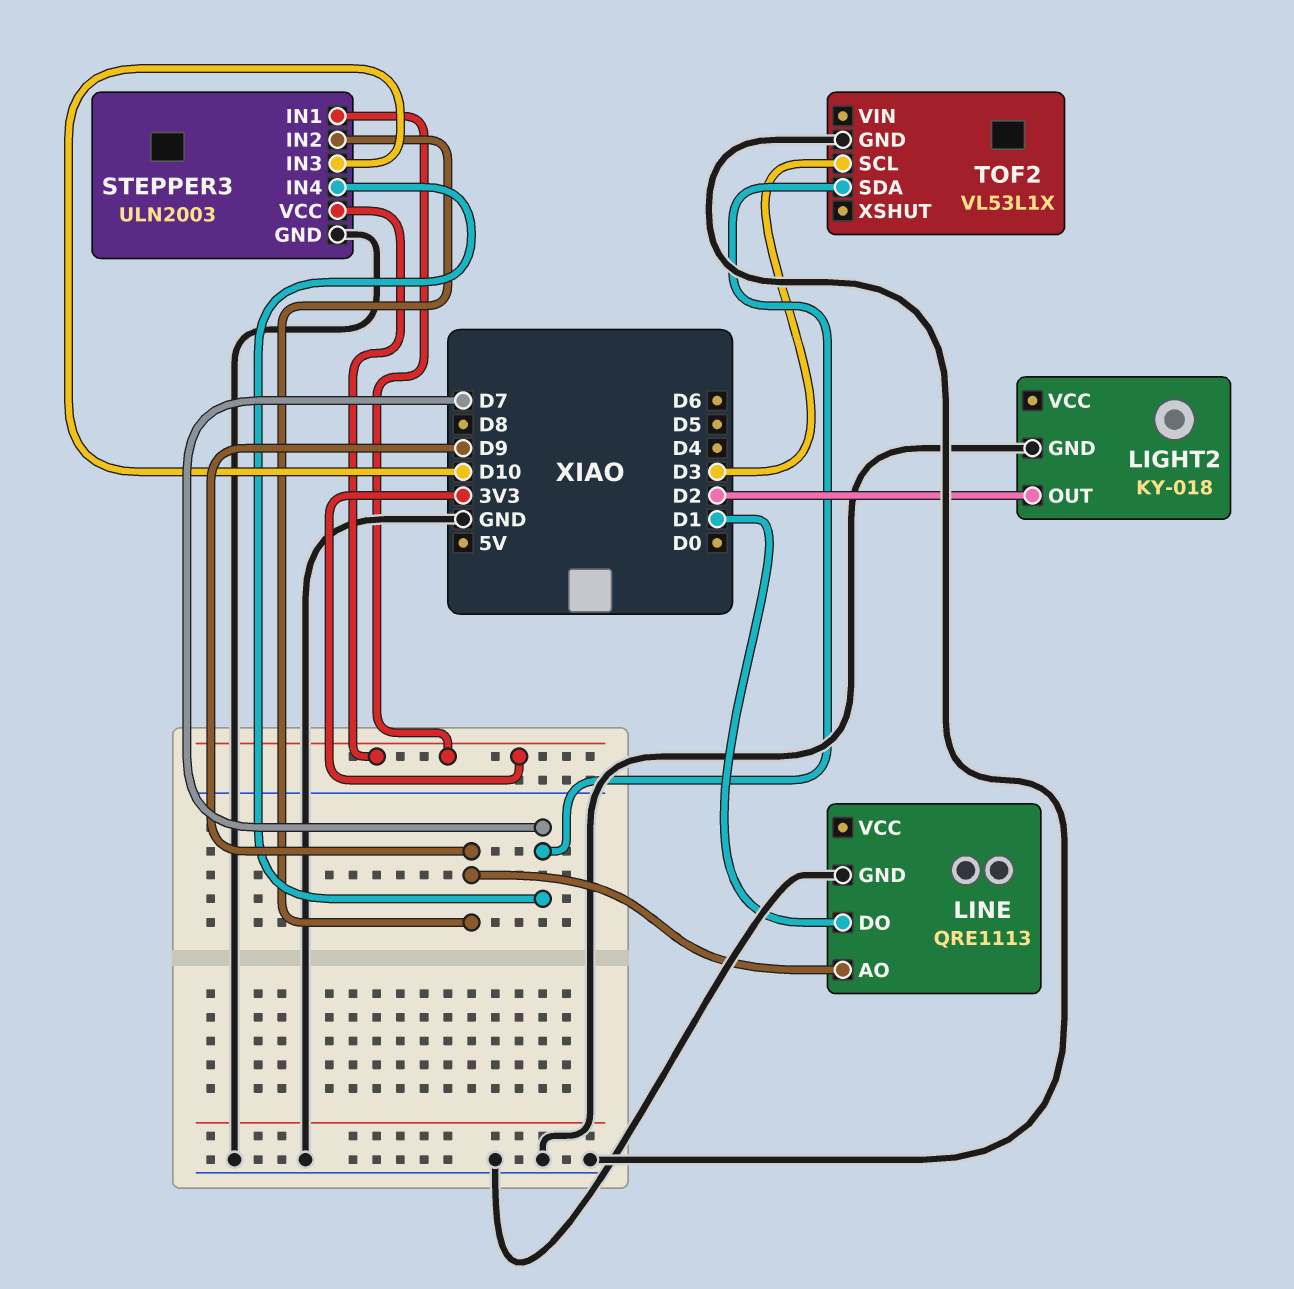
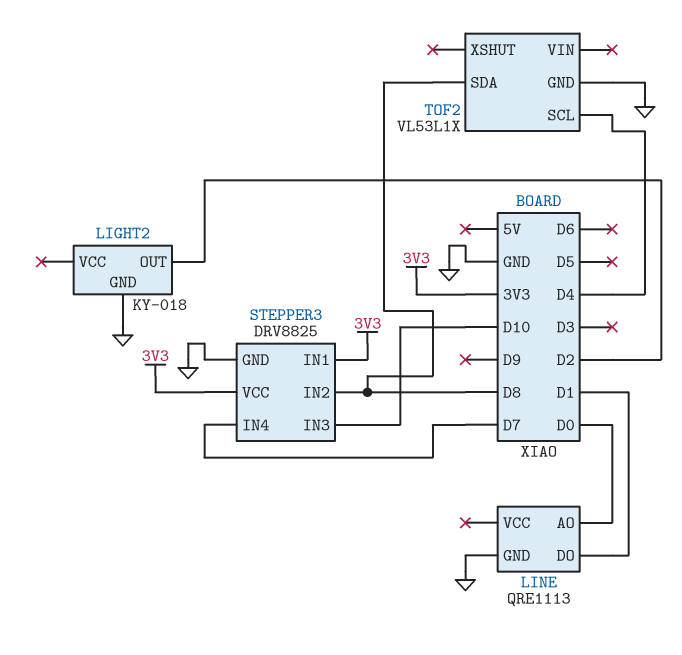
LINE pin AO: D9 -> D0
STEPPER3: ULN2003 -> DRV8825
STEPPER3 pin IN2: D9 -> D8
TOF2 pin SCL: D3 -> D4
TOF2 pin SDA: D7 -> D8

